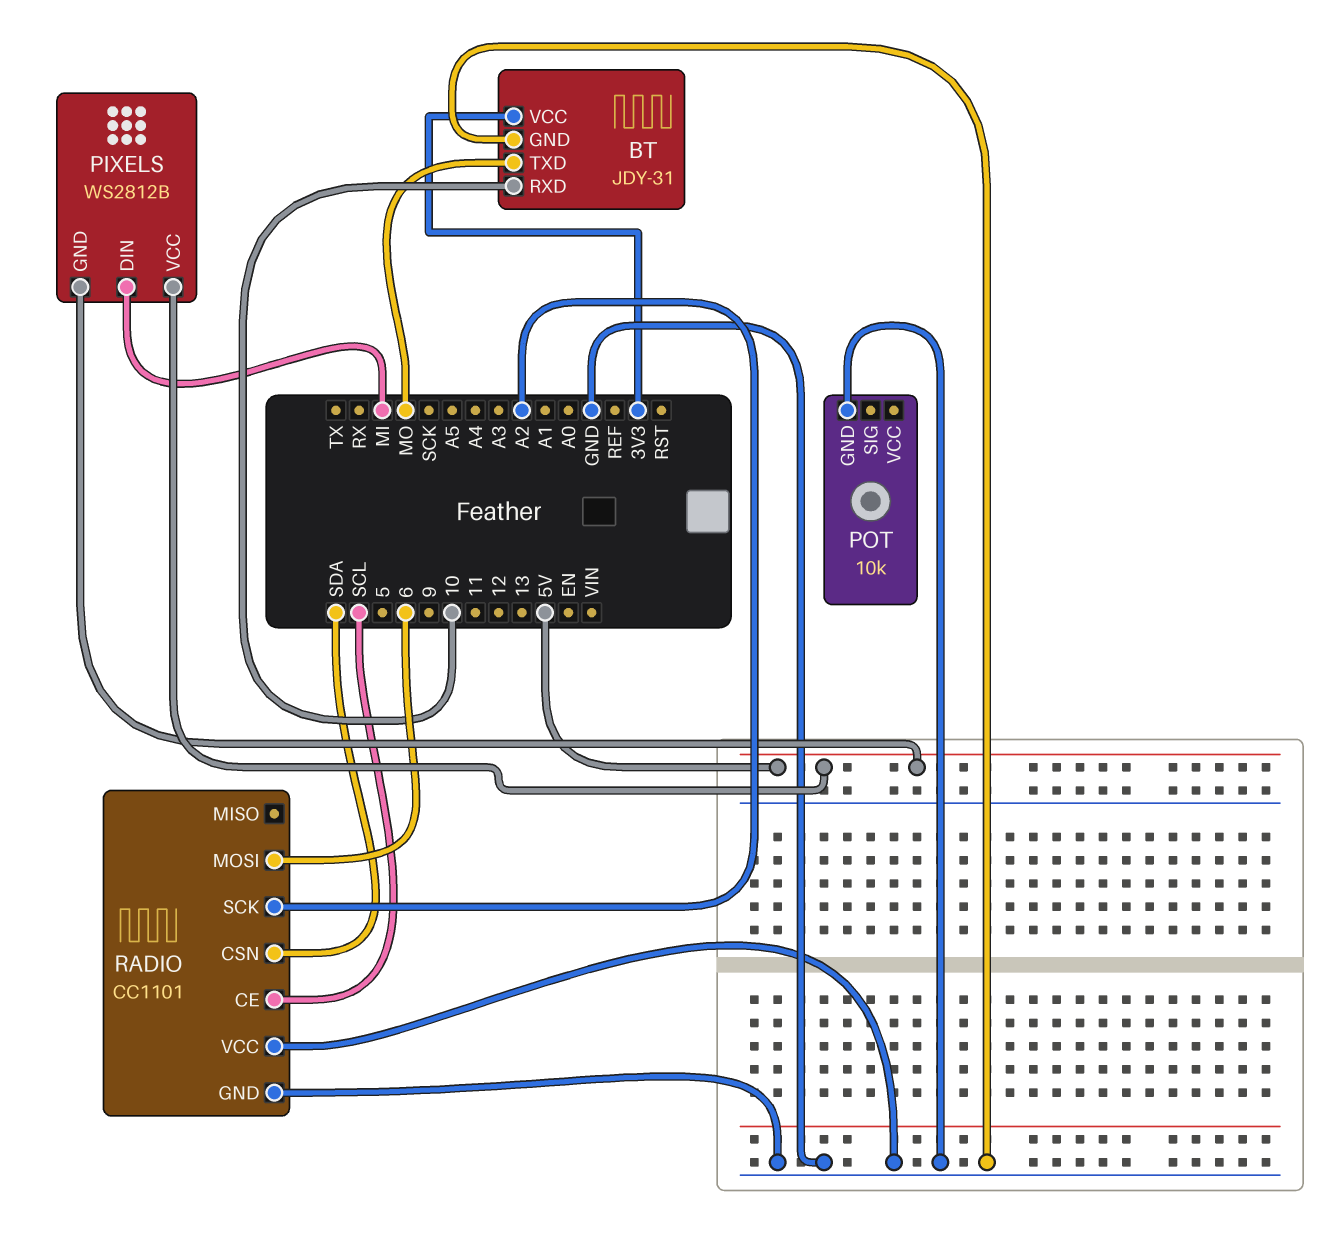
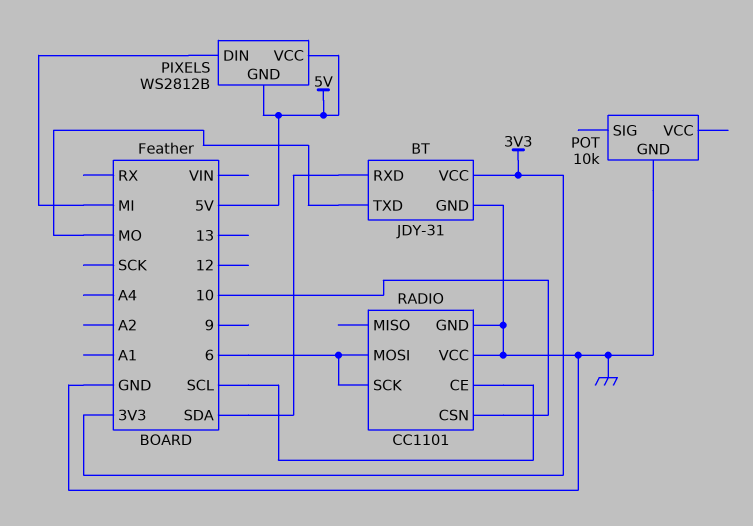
BT pin RXD: 10 -> SDA
RADIO pin CSN: SDA -> 10
RADIO pin SCK: A2 -> 6

